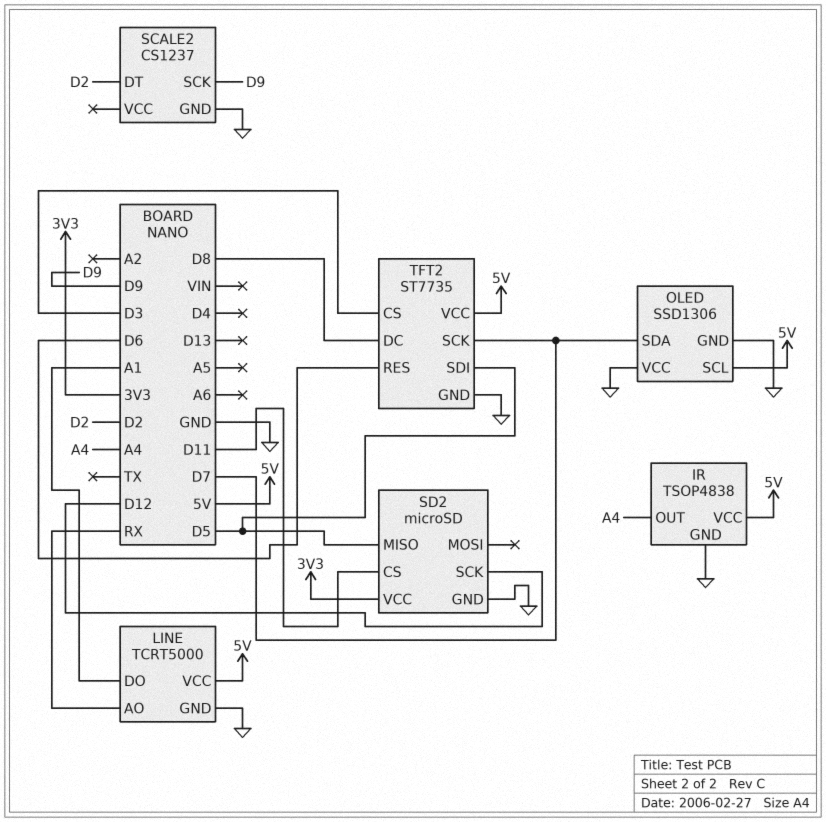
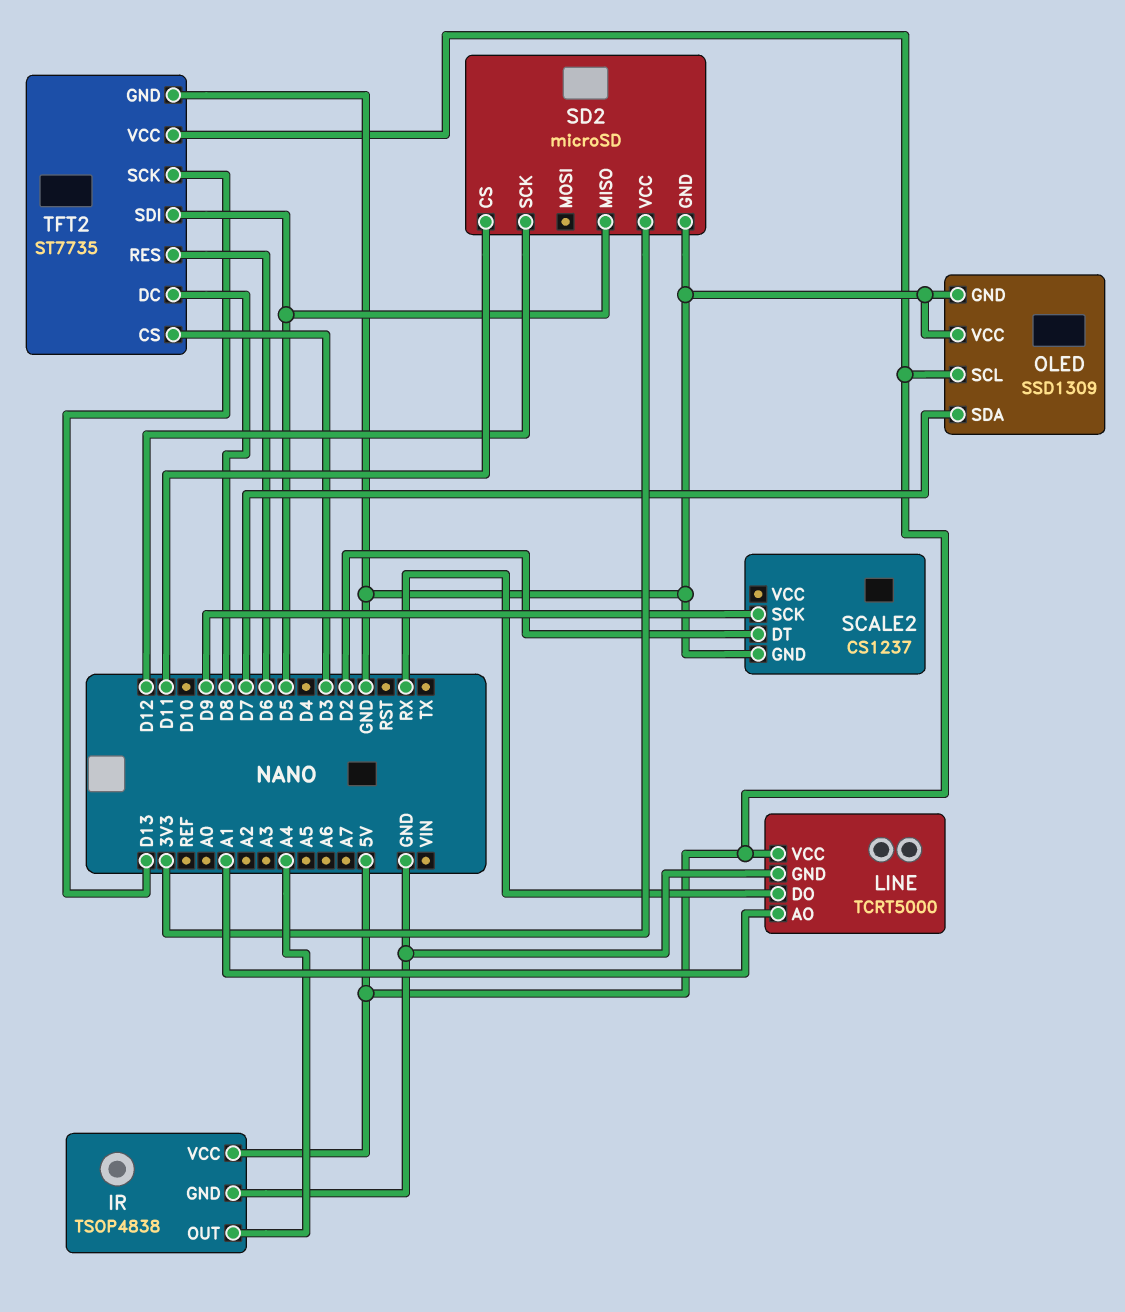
LINE pin AO: RX -> A1
LINE pin DO: A1 -> RX
OLED: SSD1306 -> SSD1309
TFT2 pin SCK: D7 -> D13

